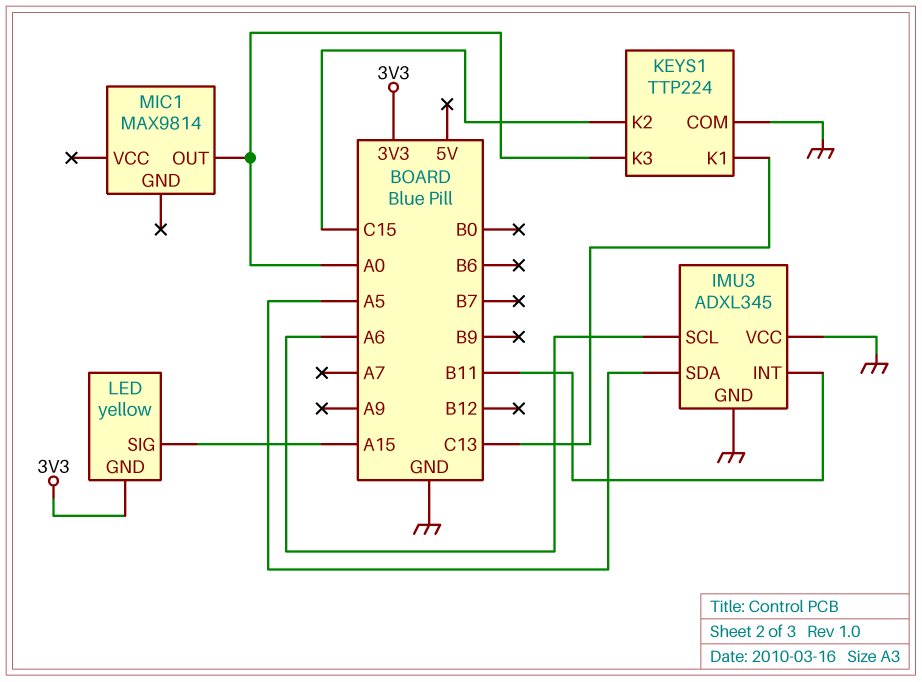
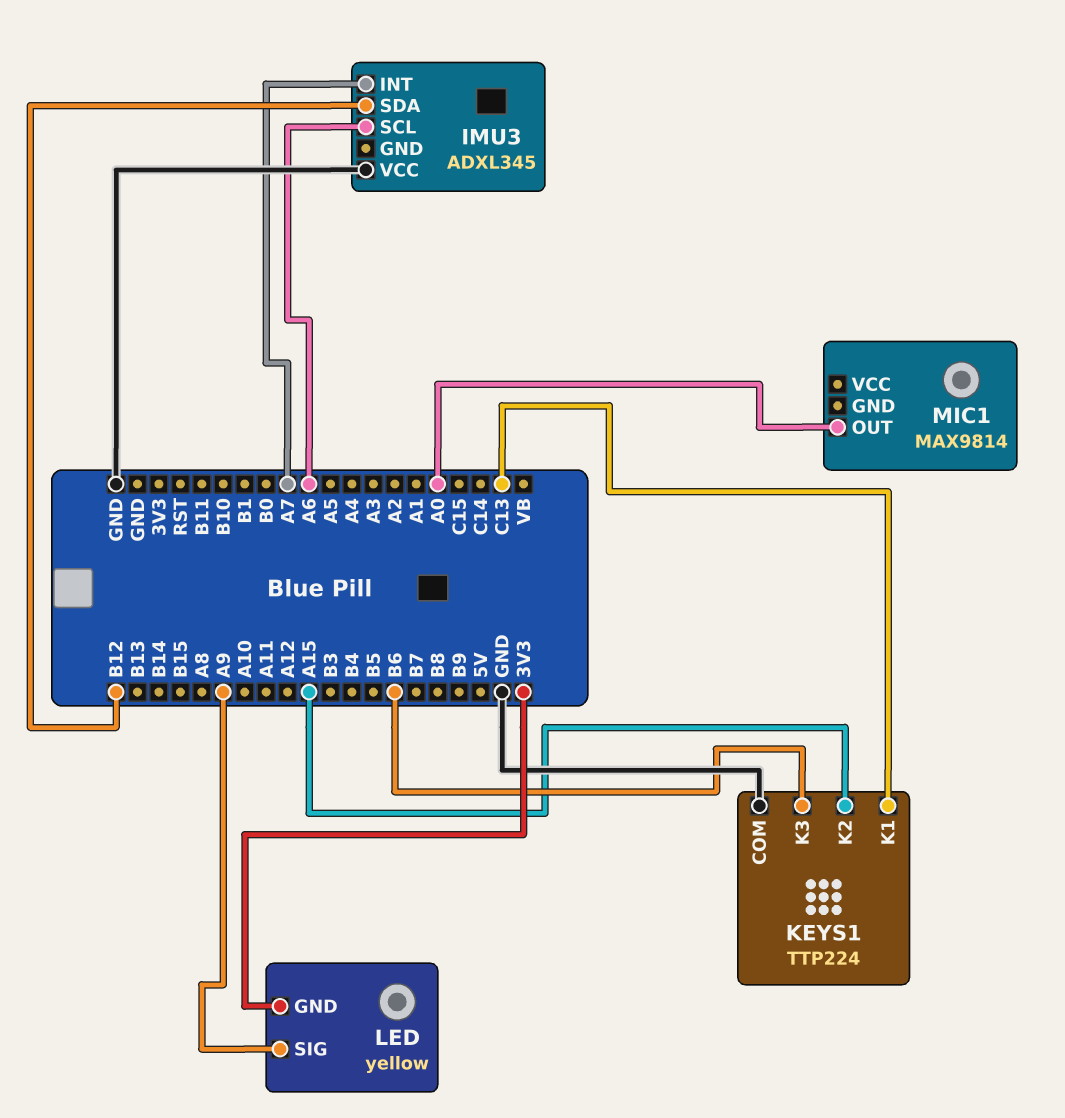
IMU3 pin GND: GND -> none
IMU3 pin INT: B11 -> A7
IMU3 pin SDA: A5 -> B12
KEYS1 pin K2: C15 -> A15
KEYS1 pin K3: A0 -> B6
LED pin SIG: A15 -> A9

